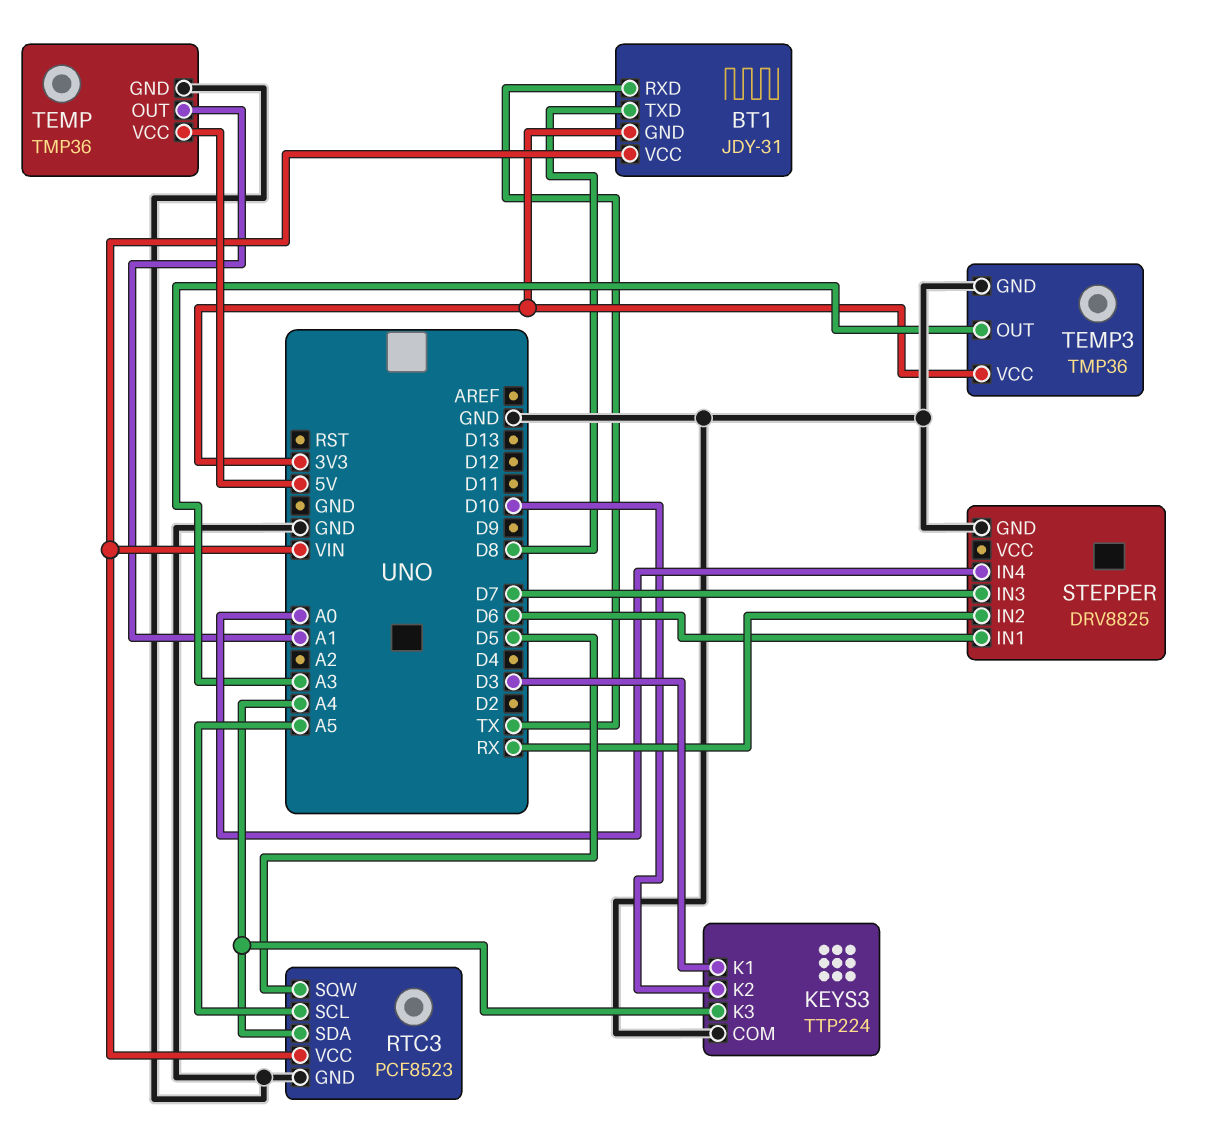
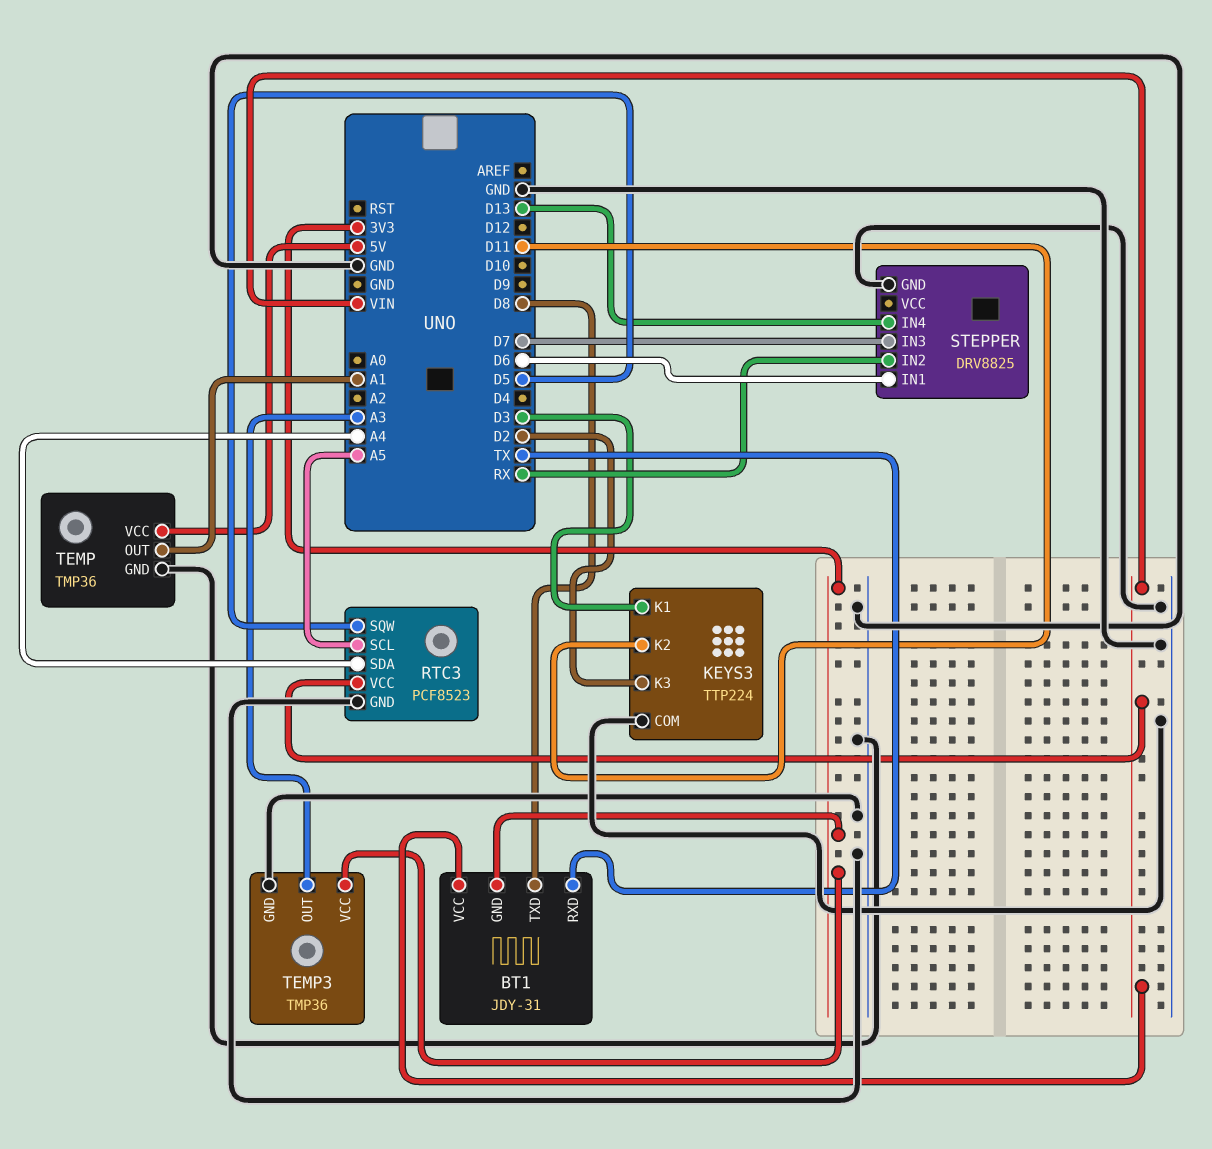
KEYS3 pin K2: D10 -> D11
KEYS3 pin K3: A4 -> D2
STEPPER pin IN4: A0 -> D13

